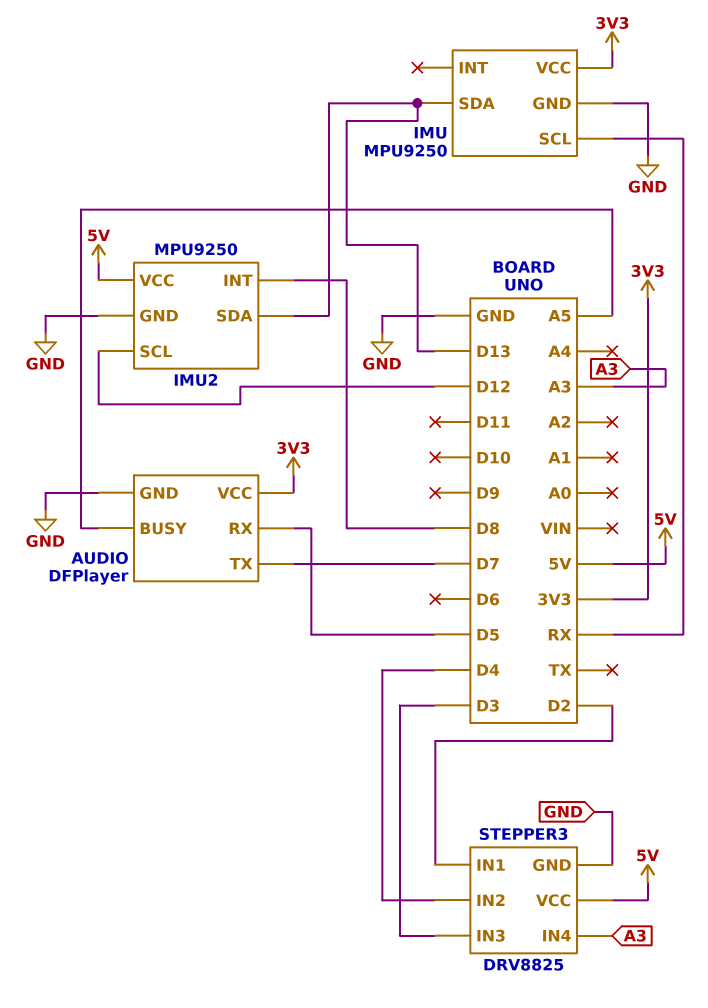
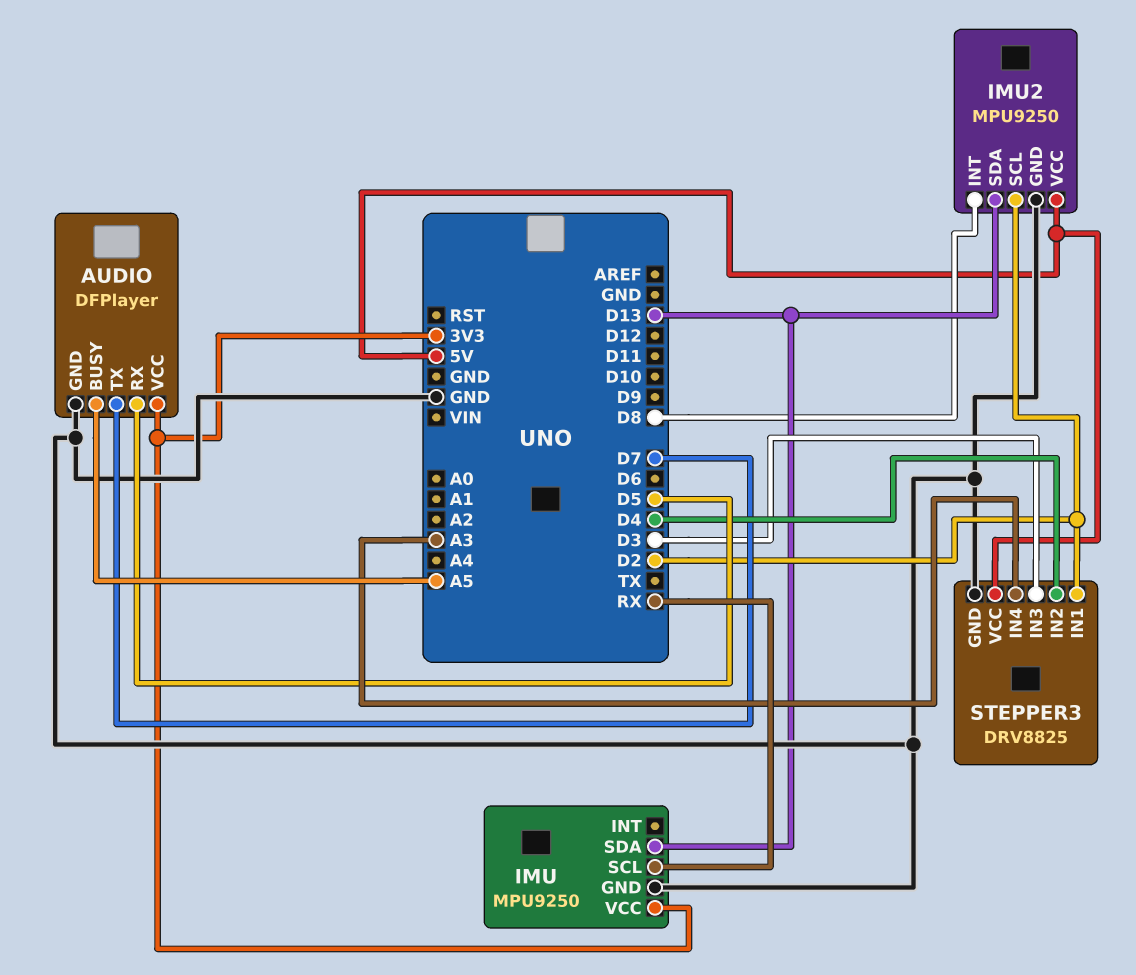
IMU2 pin SCL: D12 -> D2

